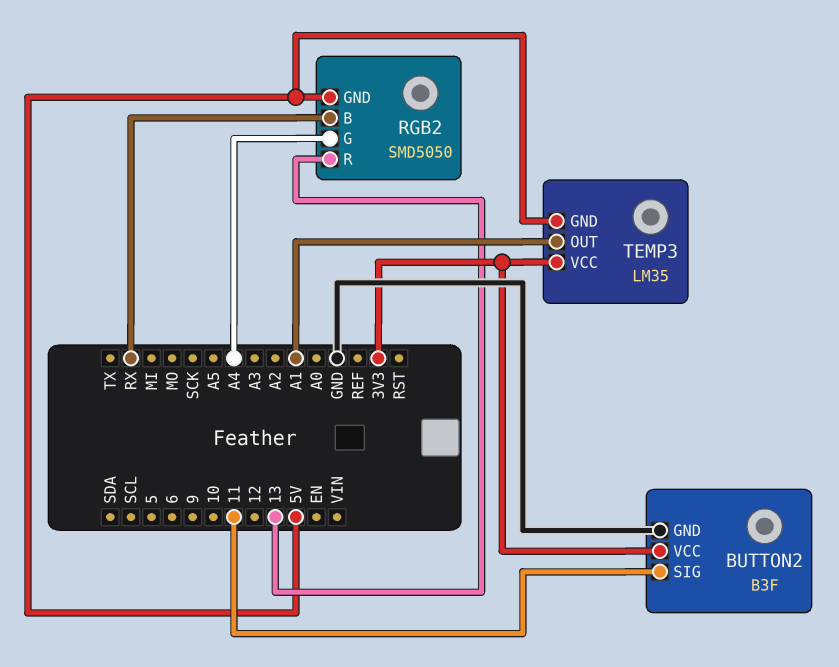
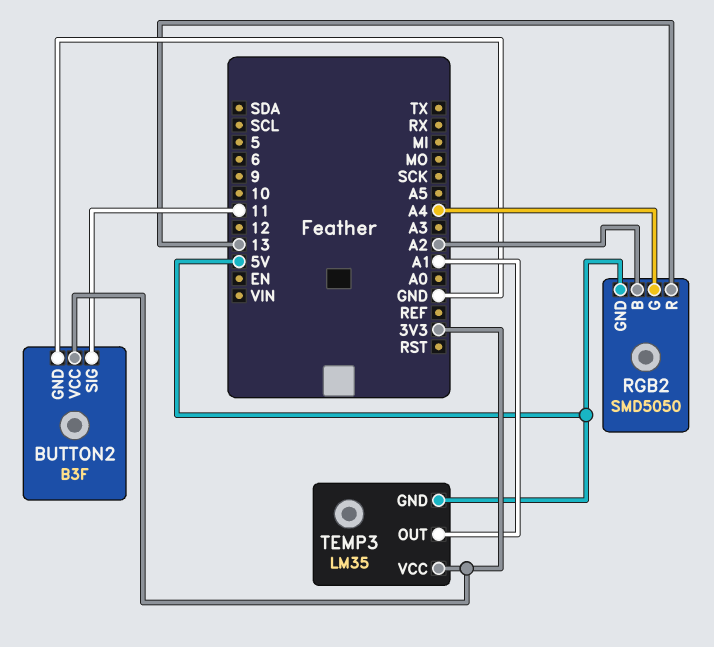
RGB2 pin B: RX -> A2

